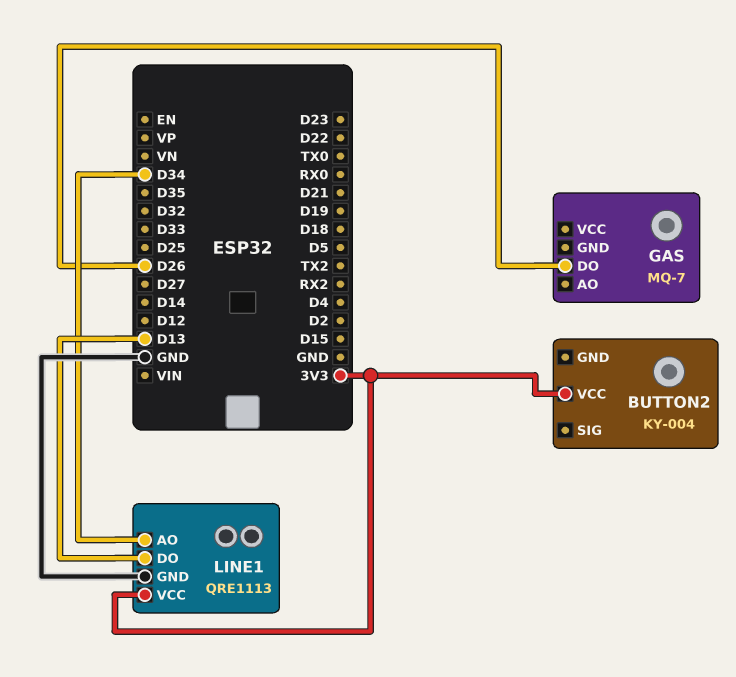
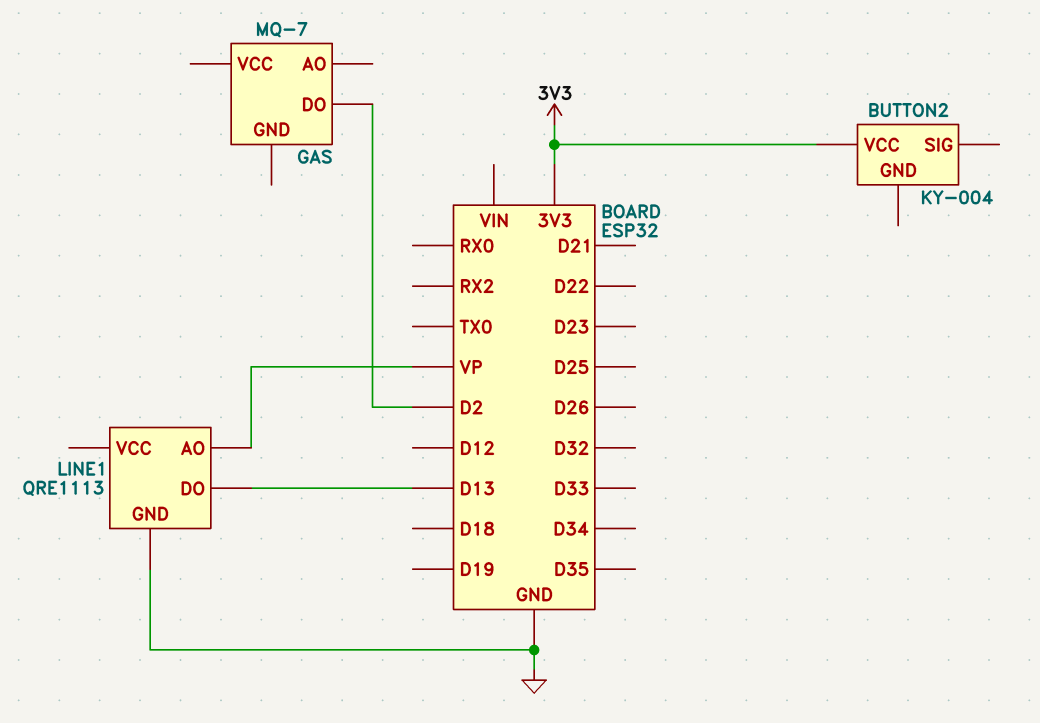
GAS pin DO: D26 -> D2
LINE1 pin AO: D34 -> VP
LINE1 pin VCC: 3V3 -> none

